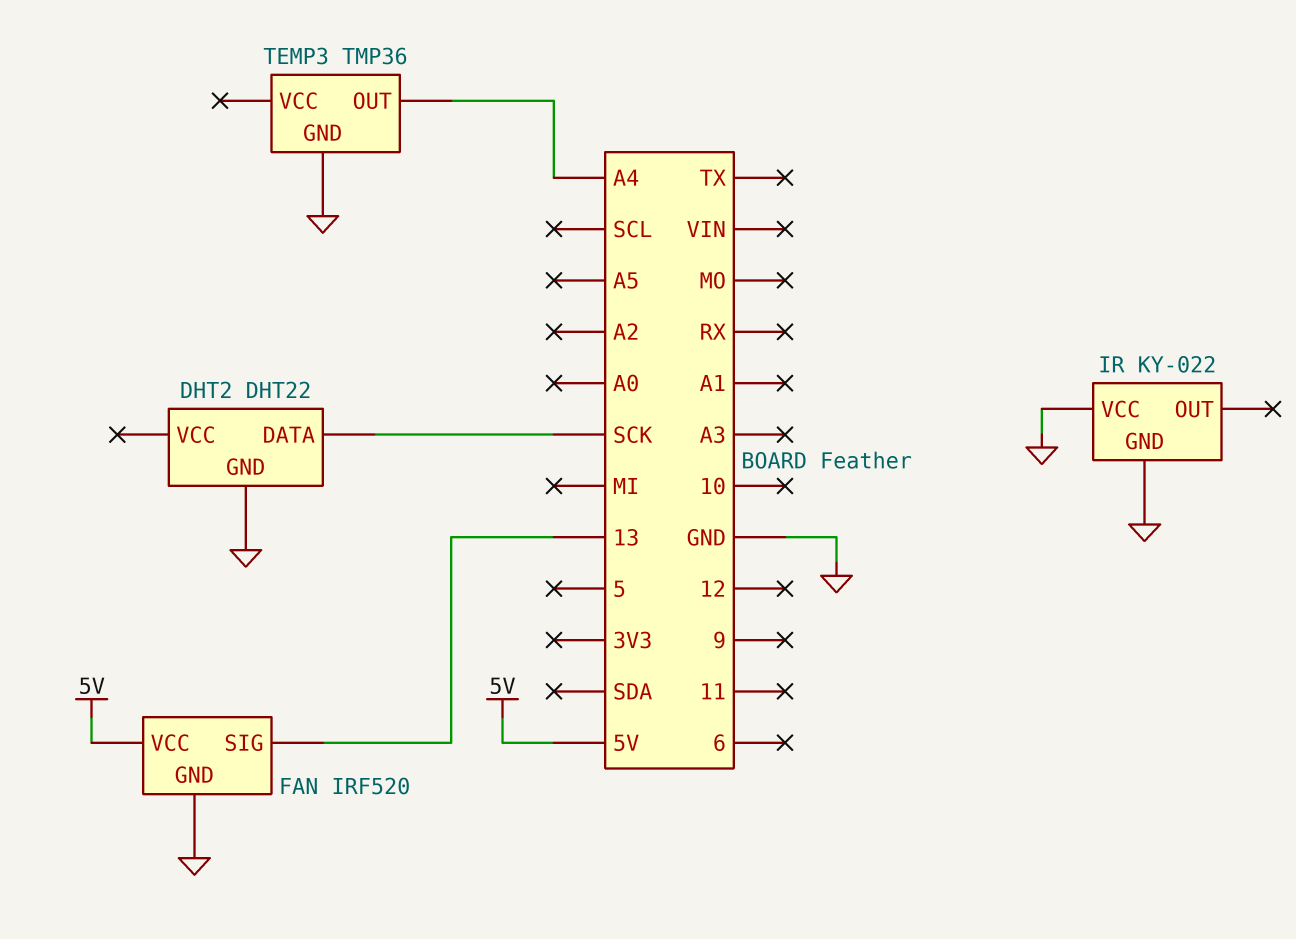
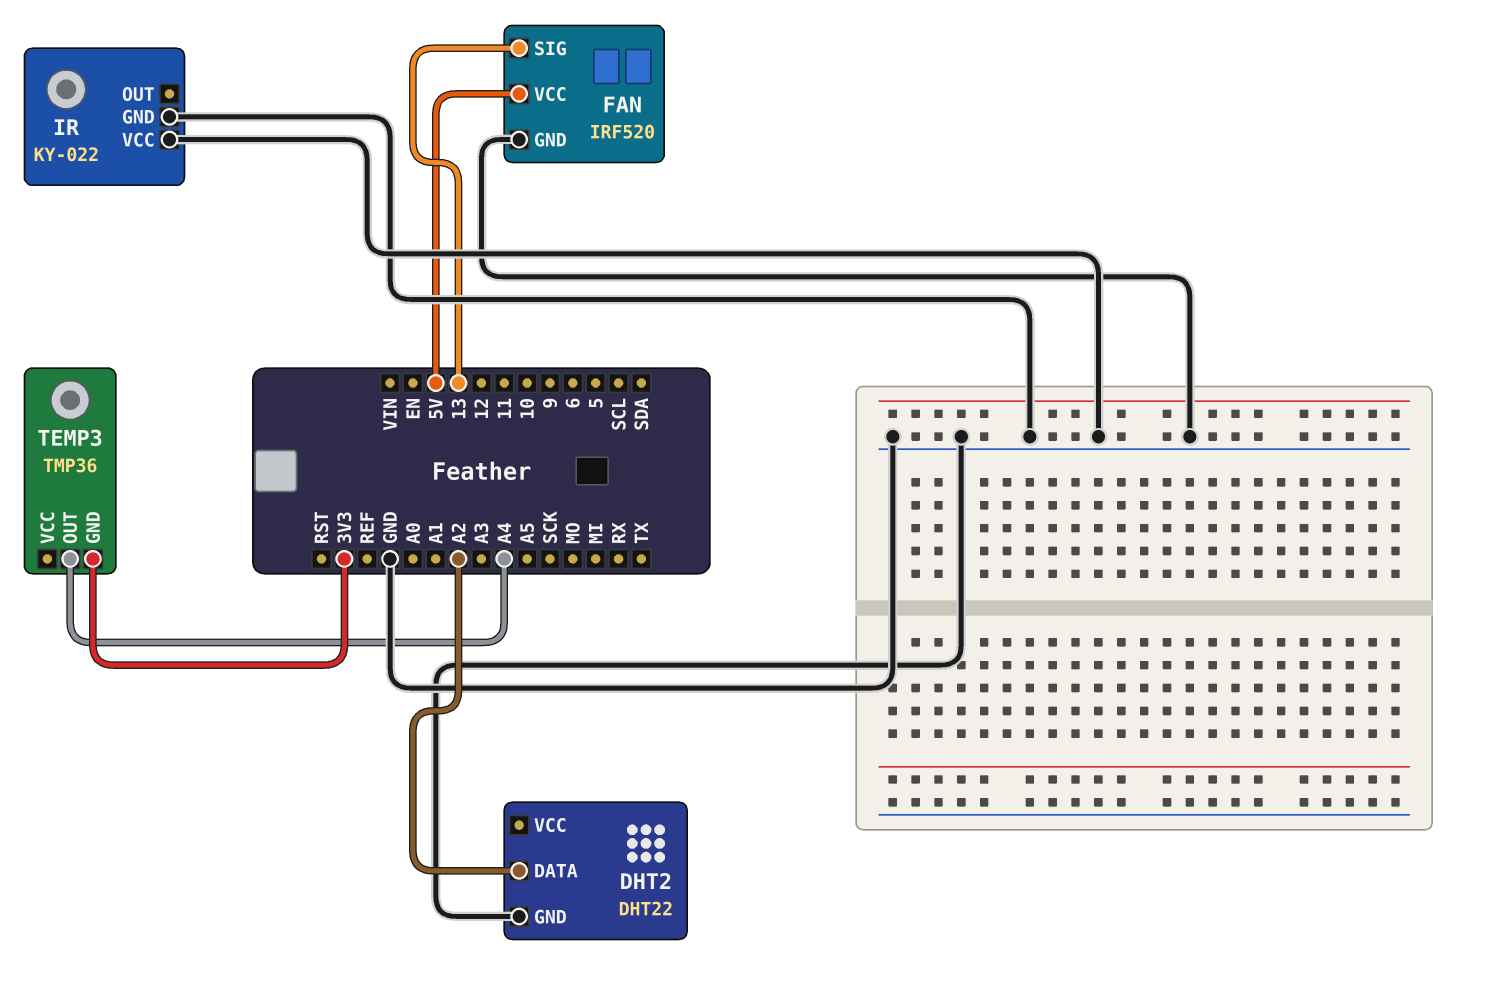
DHT2 pin DATA: SCK -> A2
TEMP3 pin GND: GND -> 3V3

